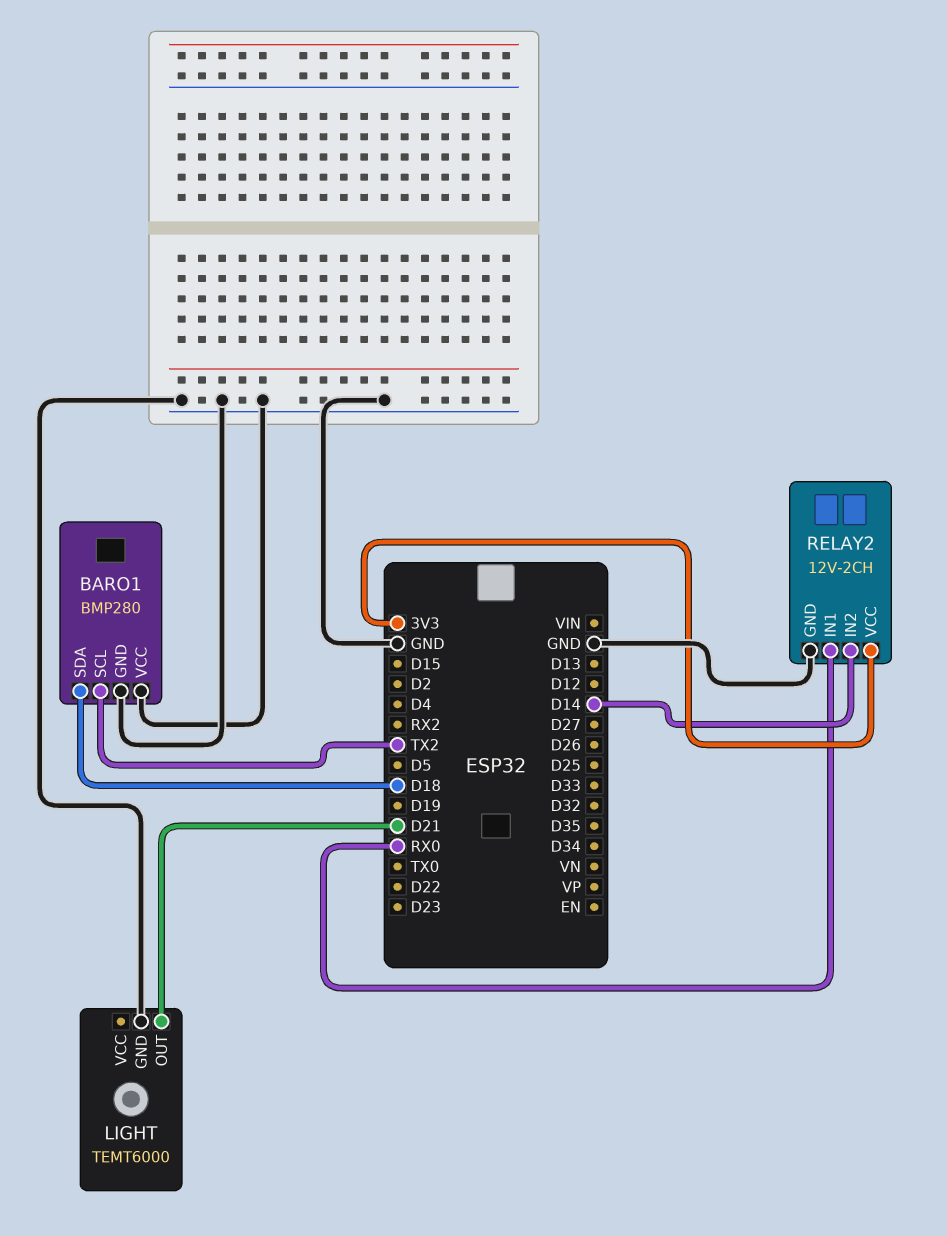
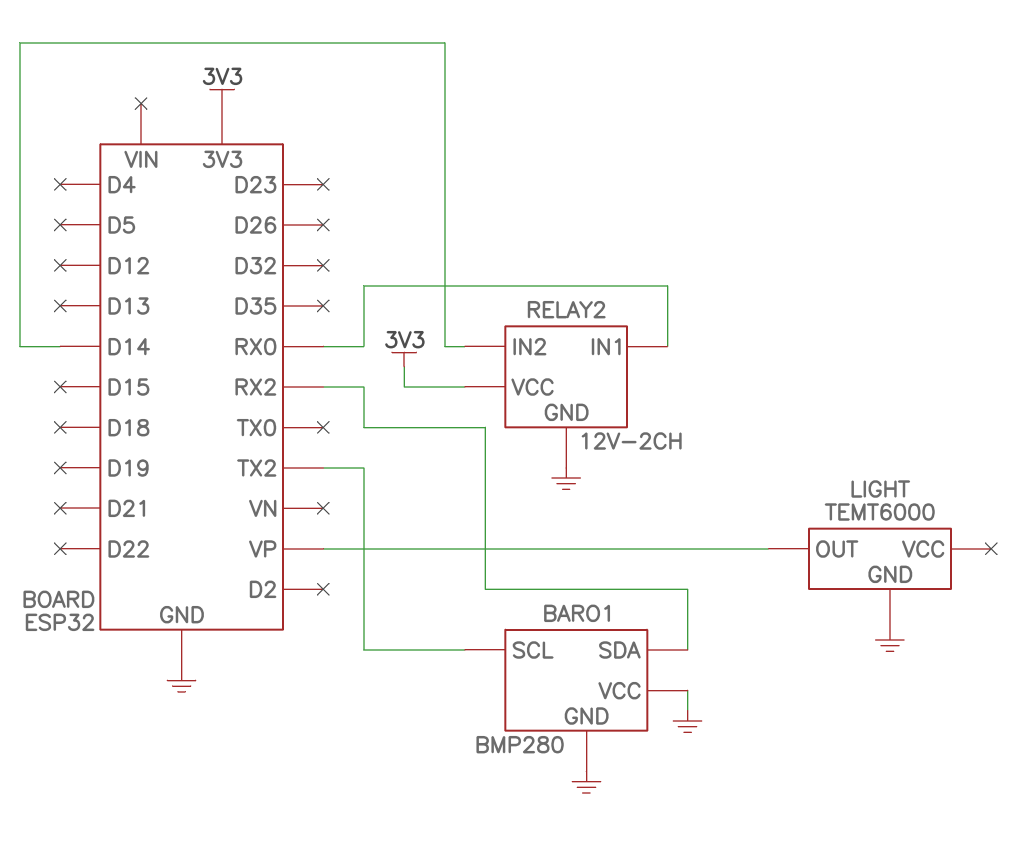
BARO1 pin SDA: D18 -> RX2
LIGHT pin OUT: D21 -> VP

